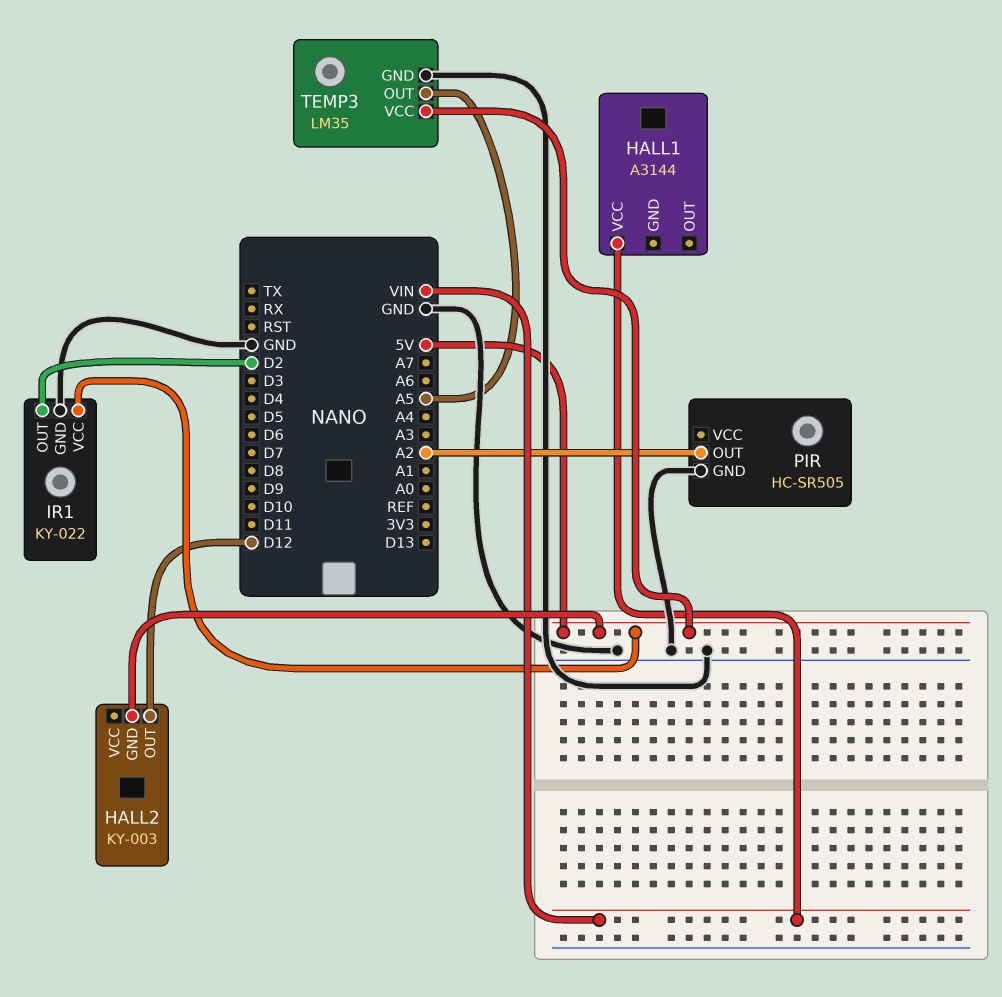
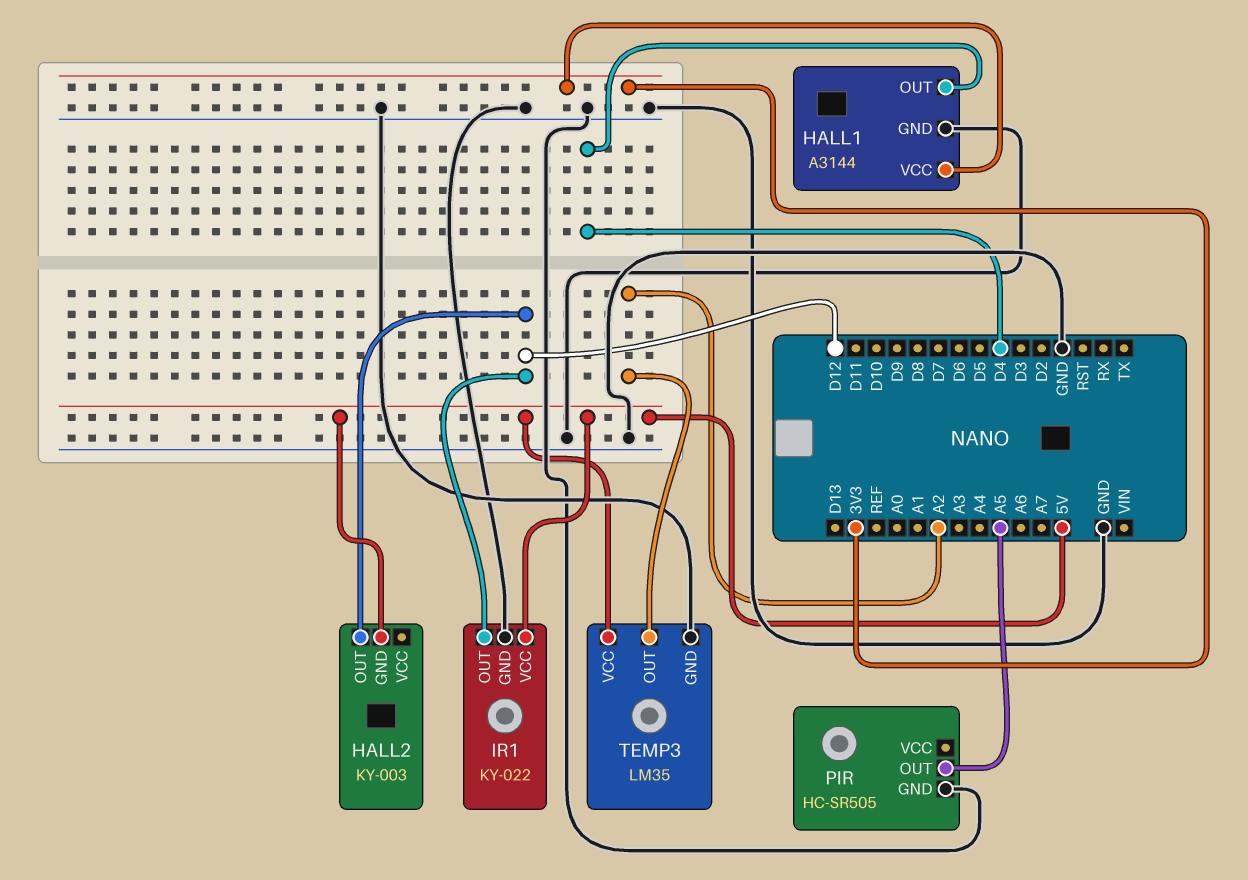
HALL1 pin GND: none -> GND
HALL1 pin OUT: none -> D4
HALL1 pin VCC: VIN -> 3V3
IR1 pin OUT: D2 -> D12
PIR pin OUT: A2 -> A5
TEMP3 pin OUT: A5 -> A2

